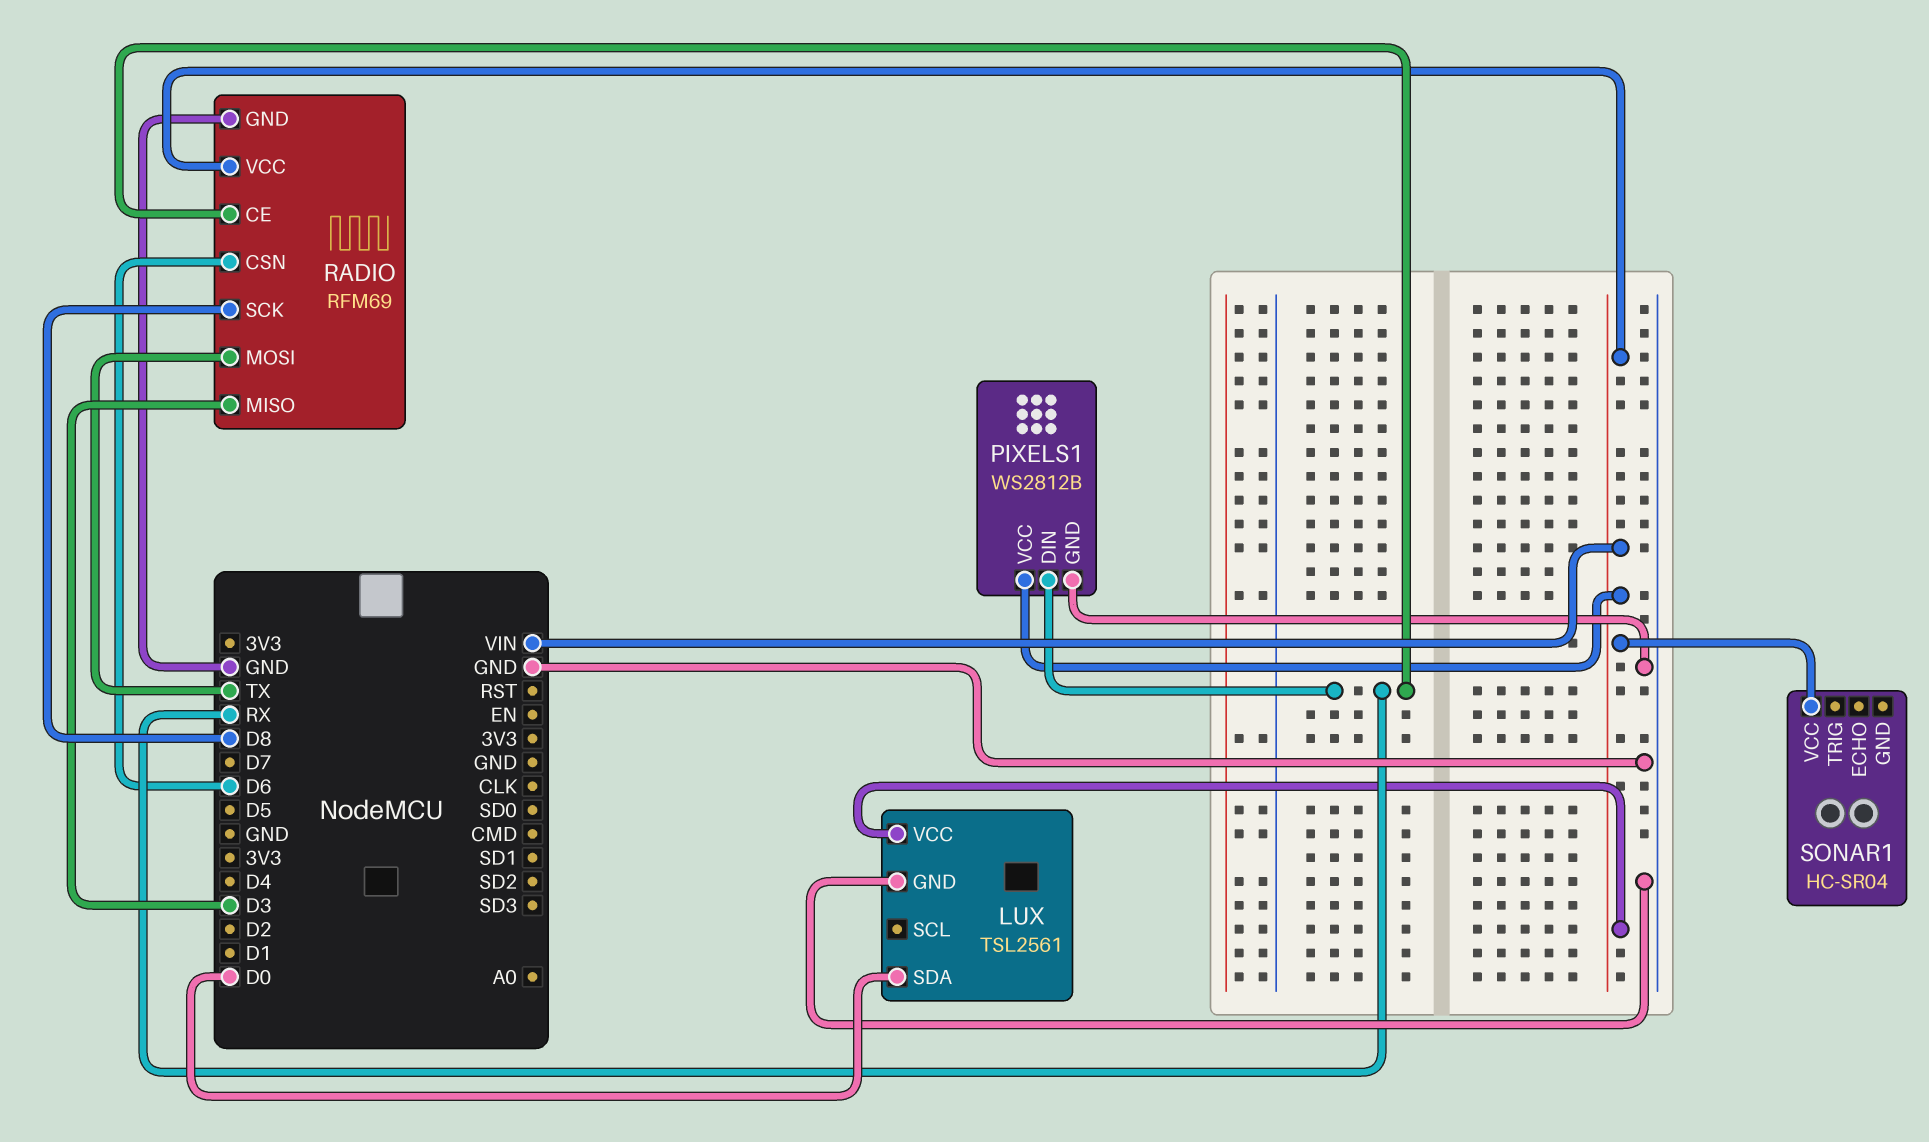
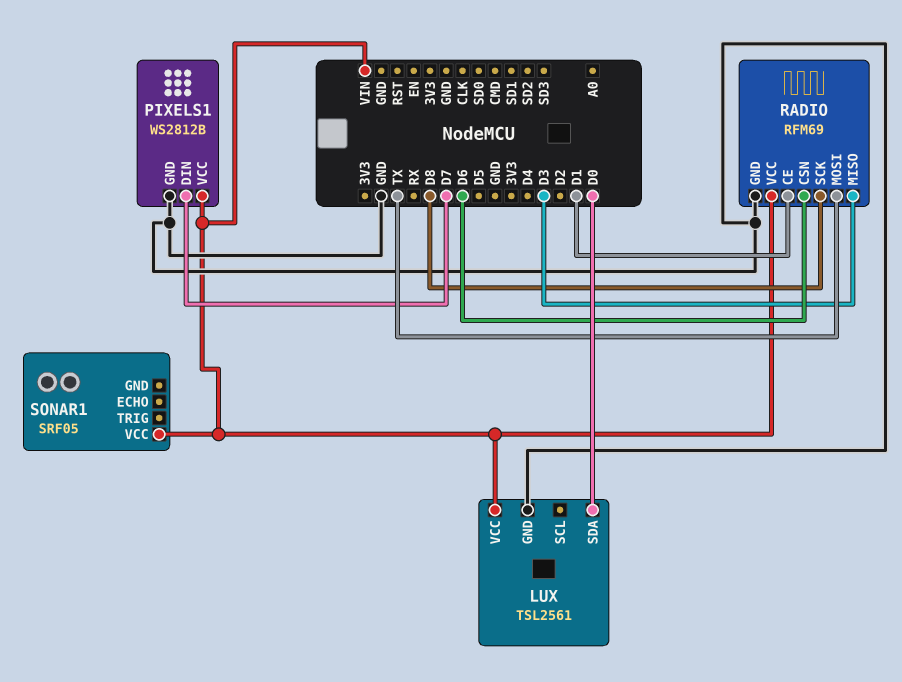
PIXELS1 pin DIN: RX -> D7
RADIO pin CE: RX -> D1
SONAR1: HC-SR04 -> SRF05

